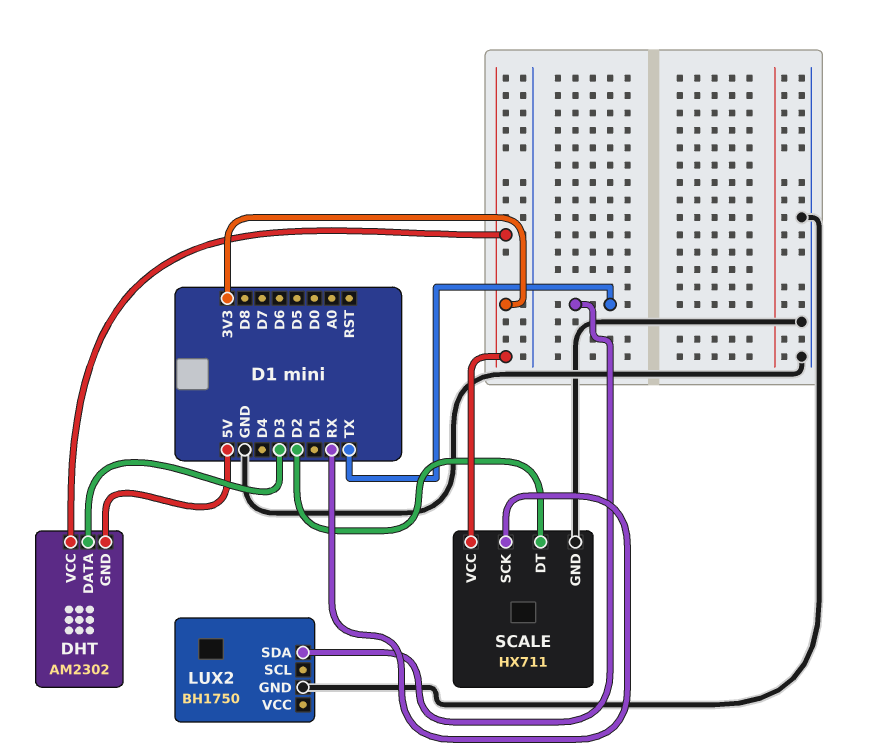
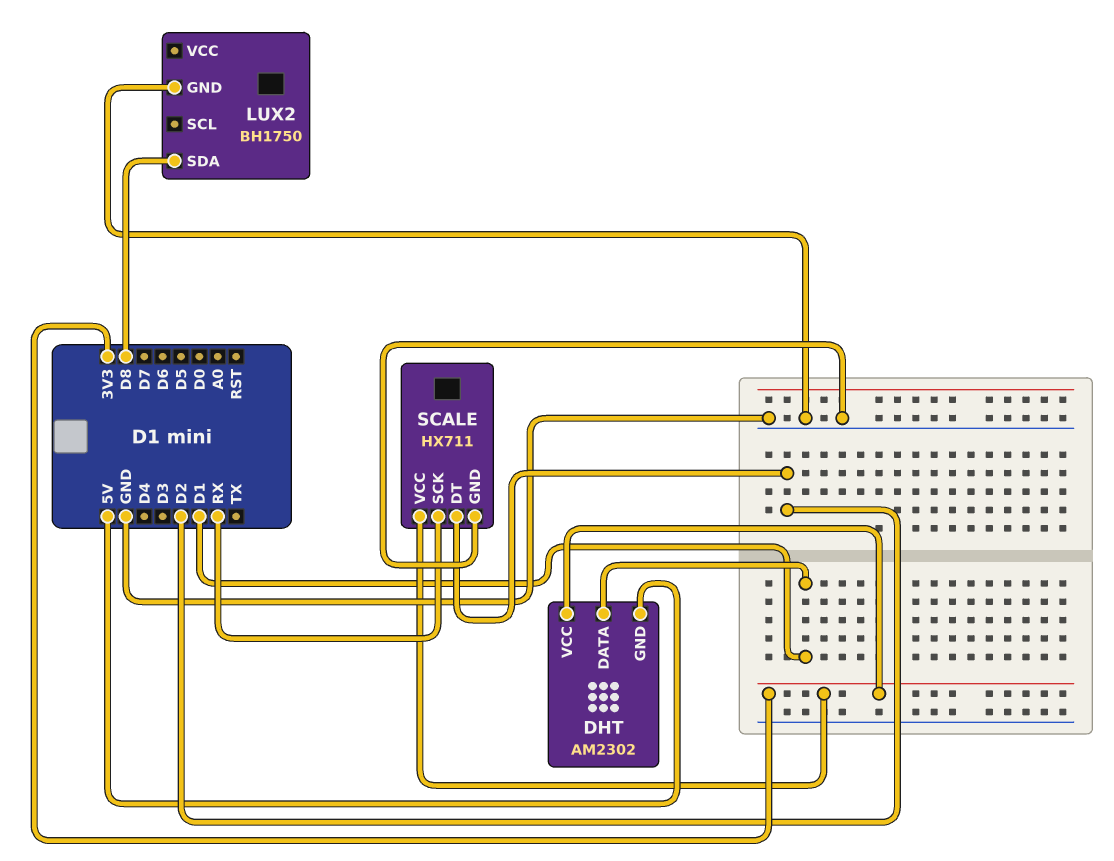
DHT pin DATA: D3 -> D1
LUX2 pin SDA: TX -> D8

